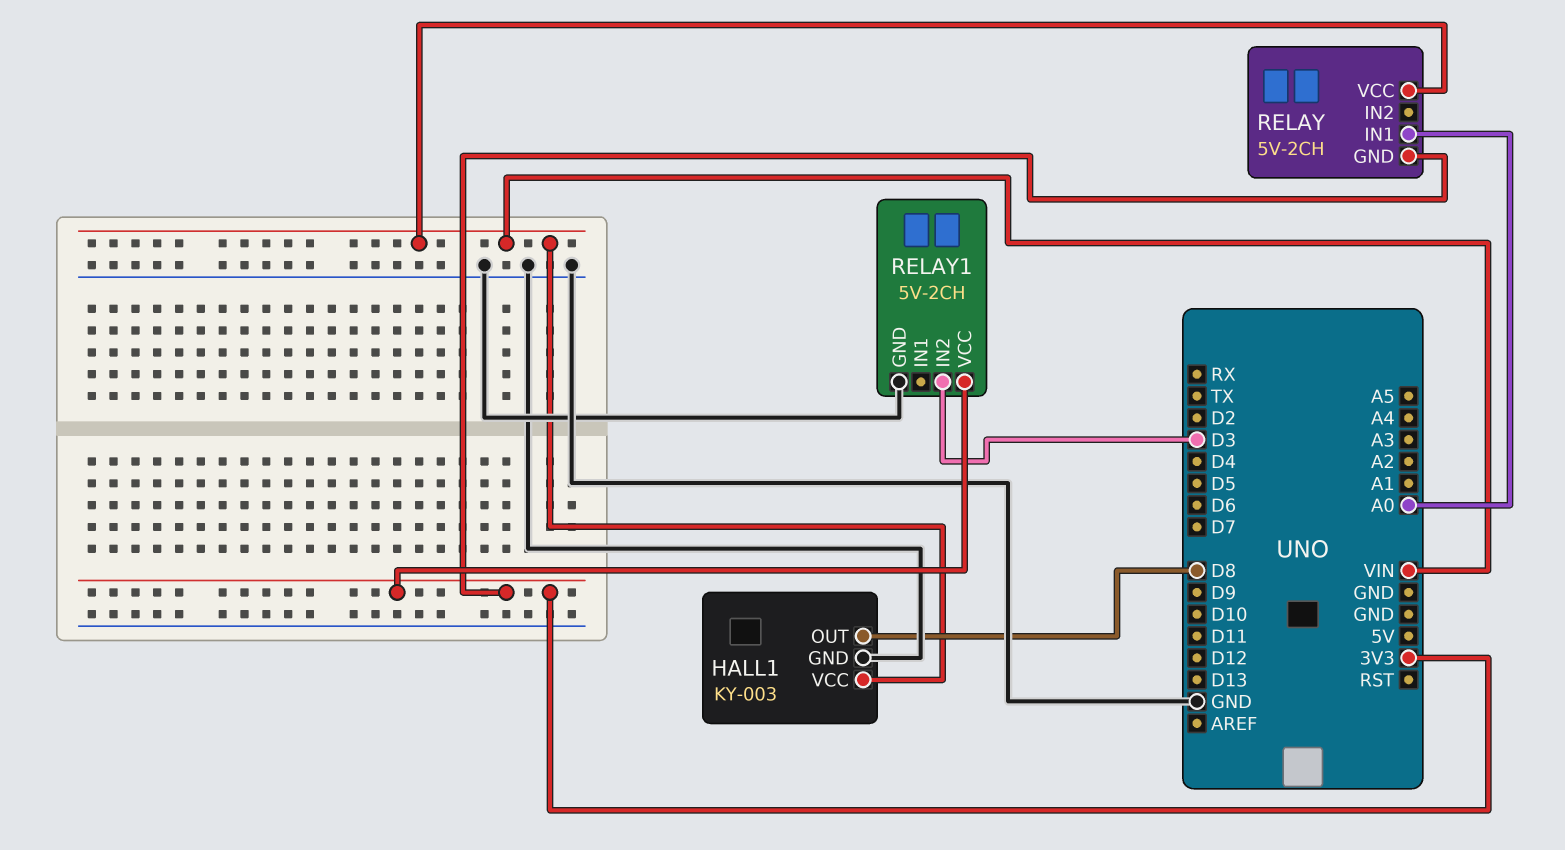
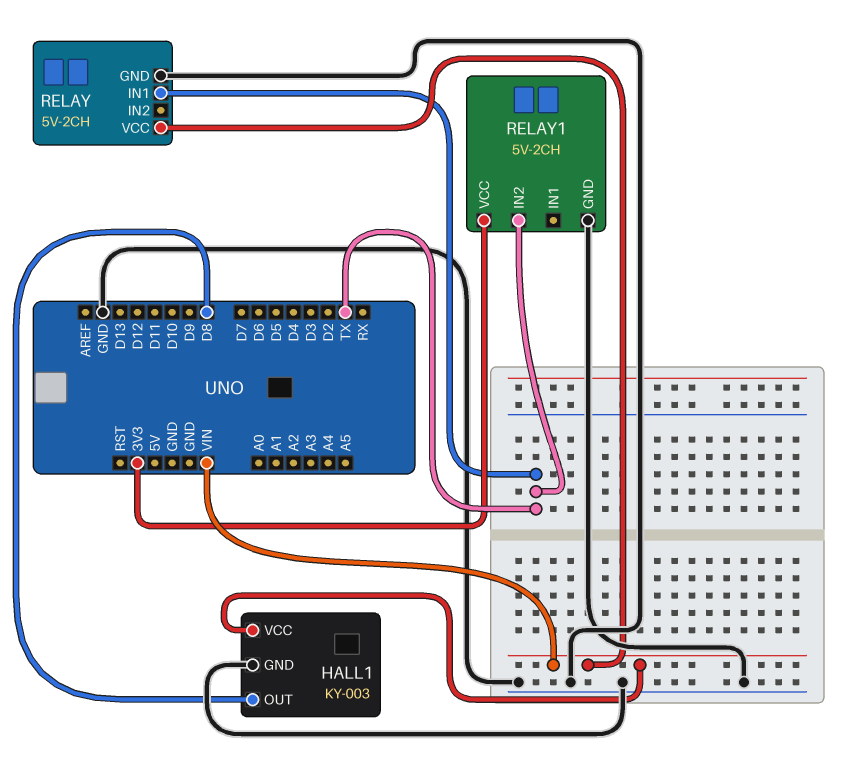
RELAY pin GND: 3V3 -> GND
RELAY pin IN1: A0 -> TX
RELAY1 pin IN2: D3 -> TX

